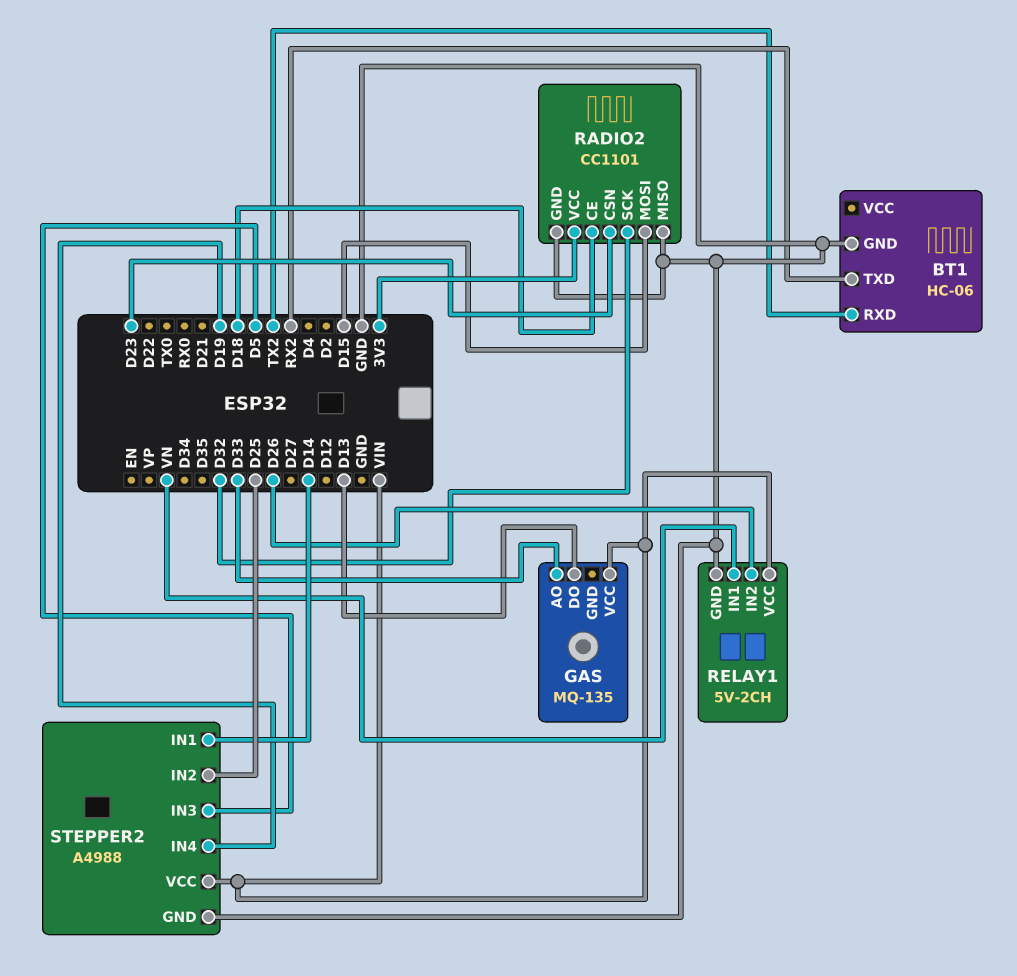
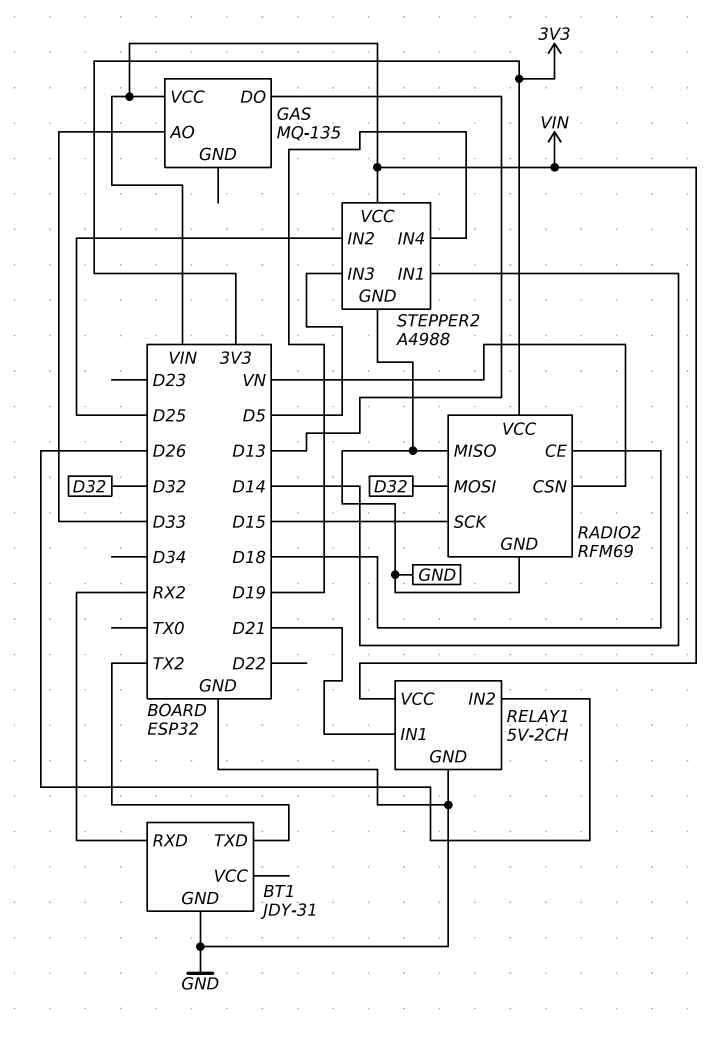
BT1: HC-06 -> JDY-31
BT1 pin RXD: TX2 -> RX2
BT1 pin TXD: RX2 -> TX2
RADIO2: CC1101 -> RFM69
RADIO2 pin CSN: D23 -> VN
RADIO2 pin MOSI: D15 -> D32
RADIO2 pin SCK: D32 -> D15
RELAY1 pin IN1: VN -> D21

